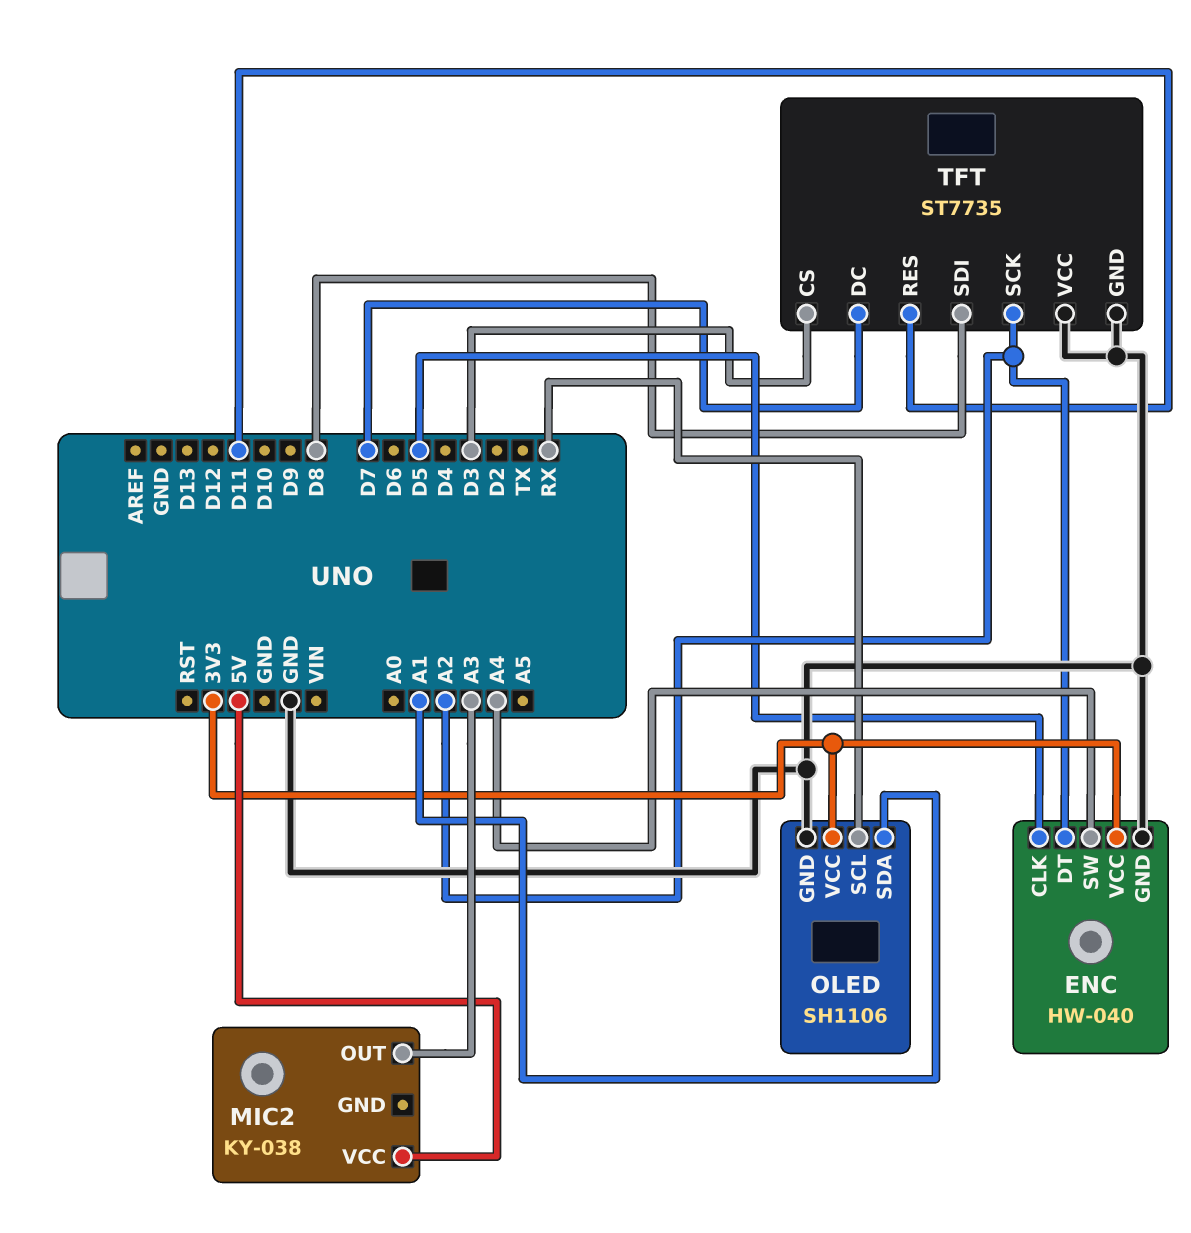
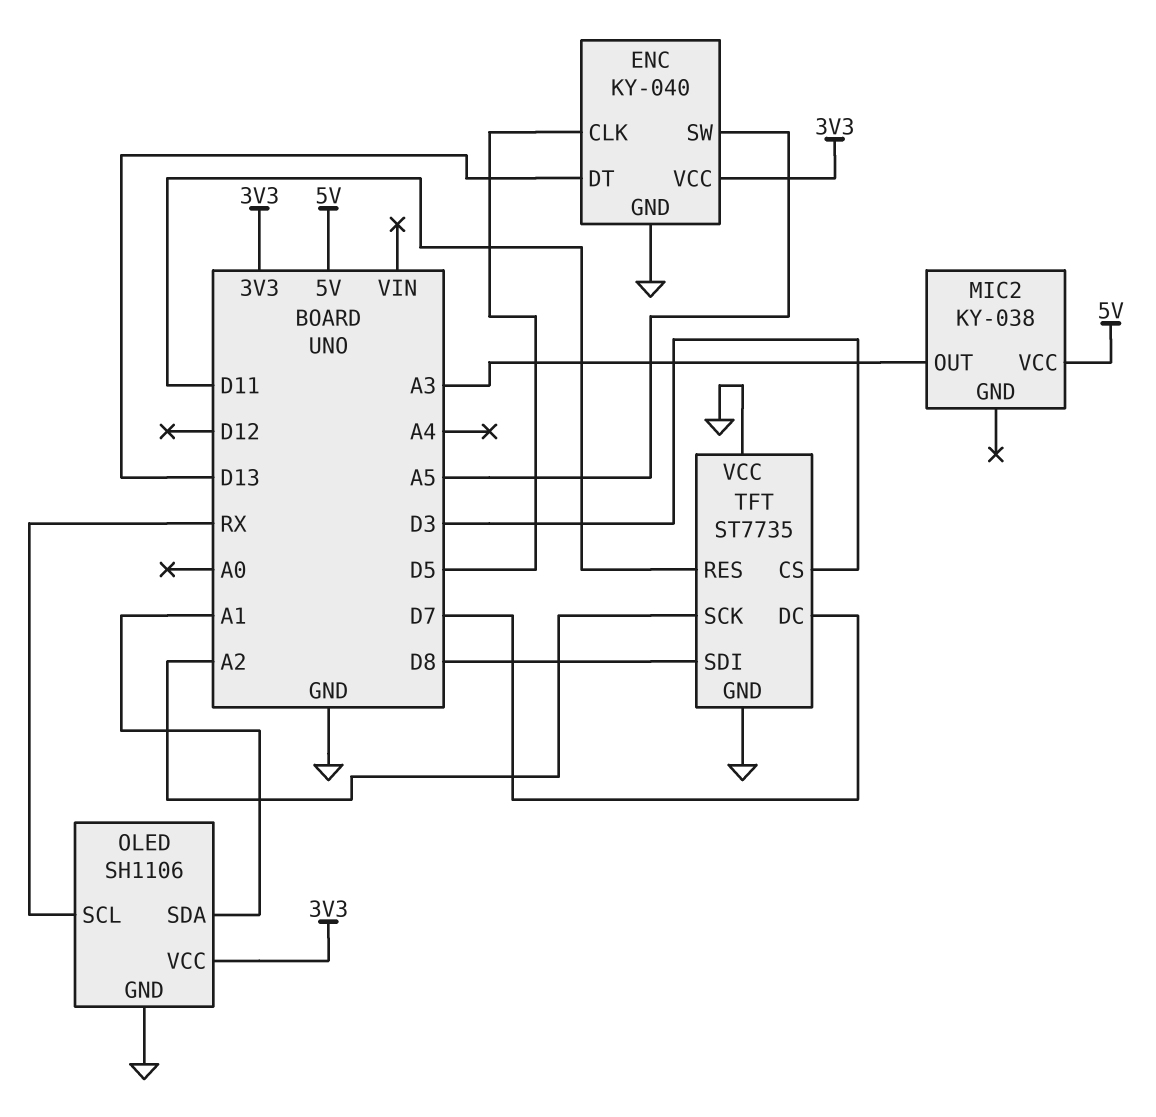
ENC: HW-040 -> KY-040
ENC pin DT: A2 -> D13
ENC pin SW: A4 -> A5

